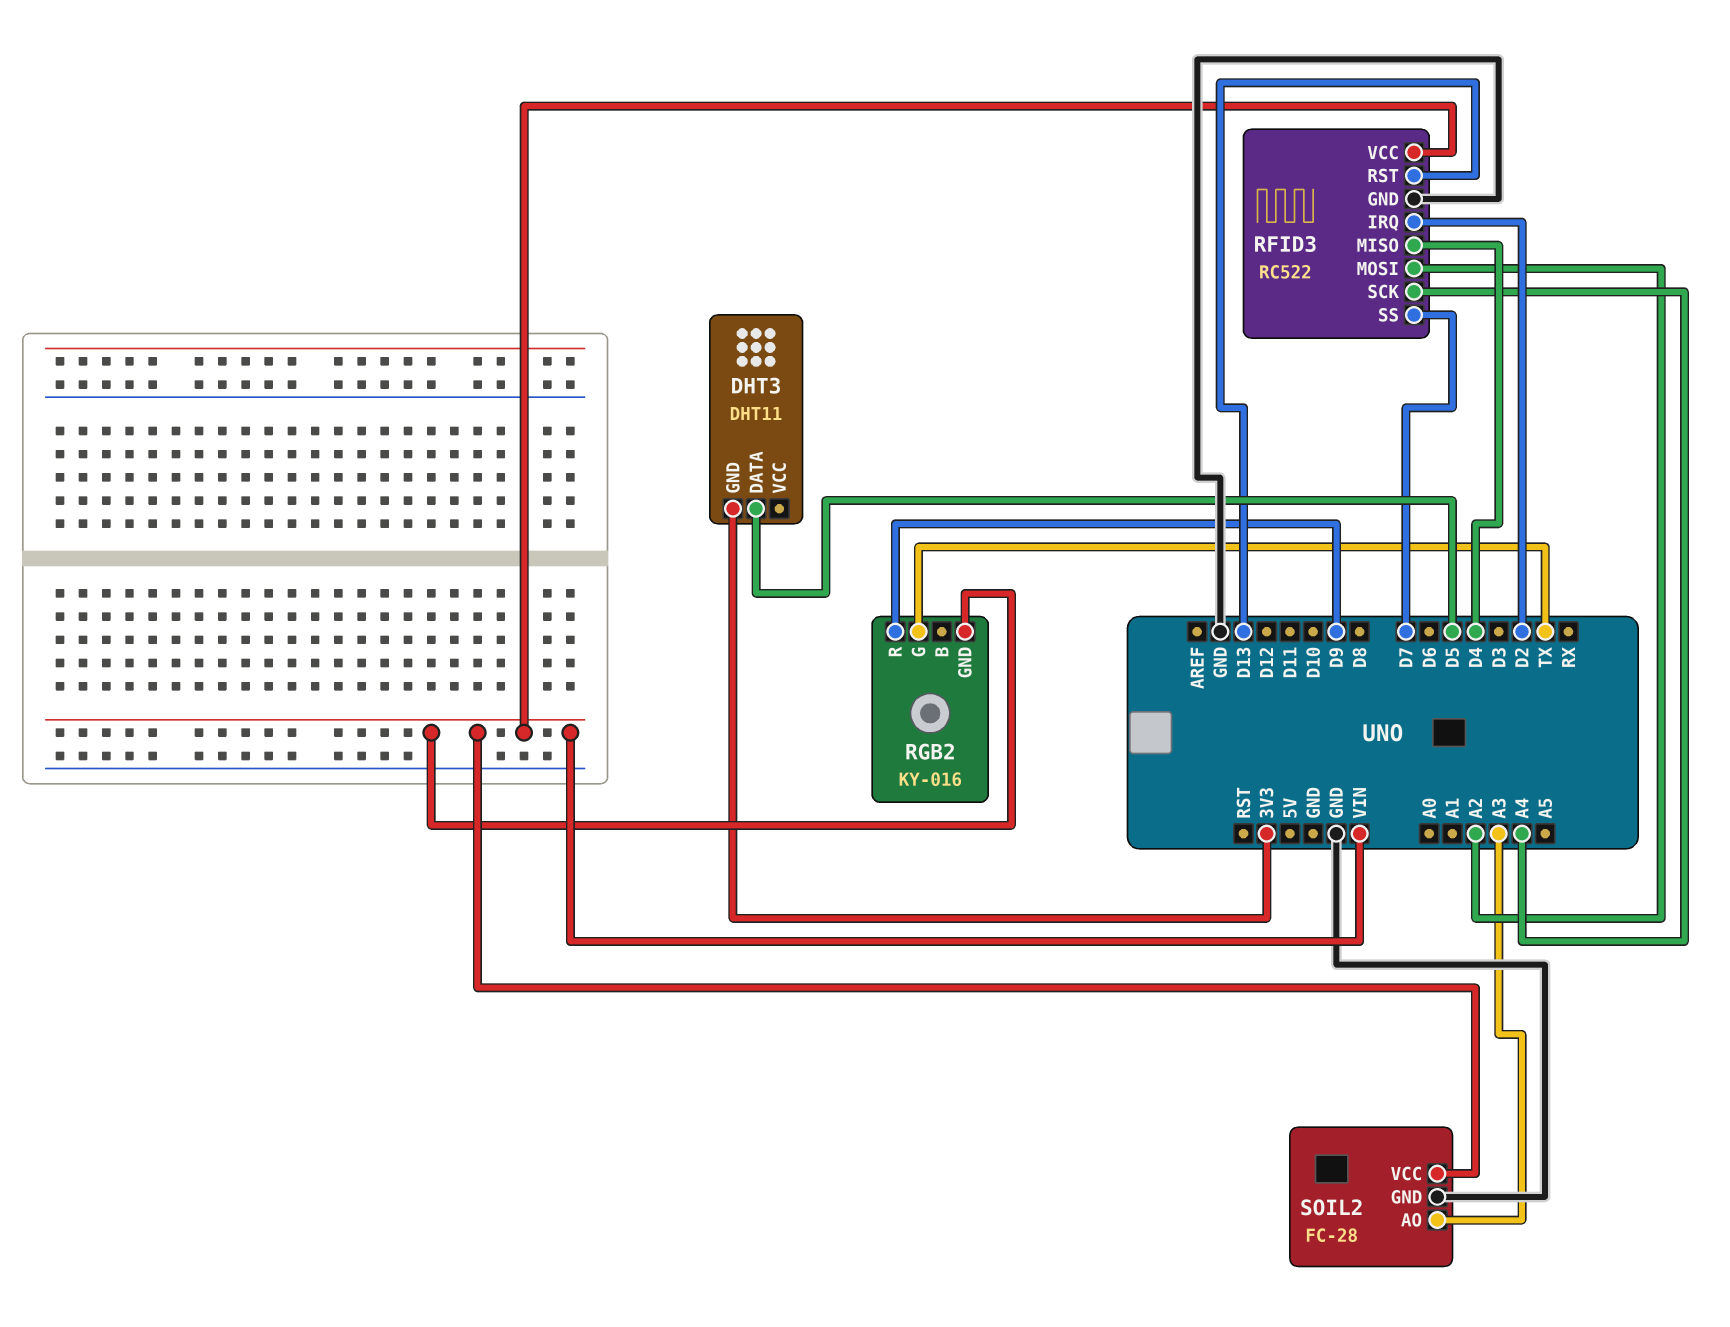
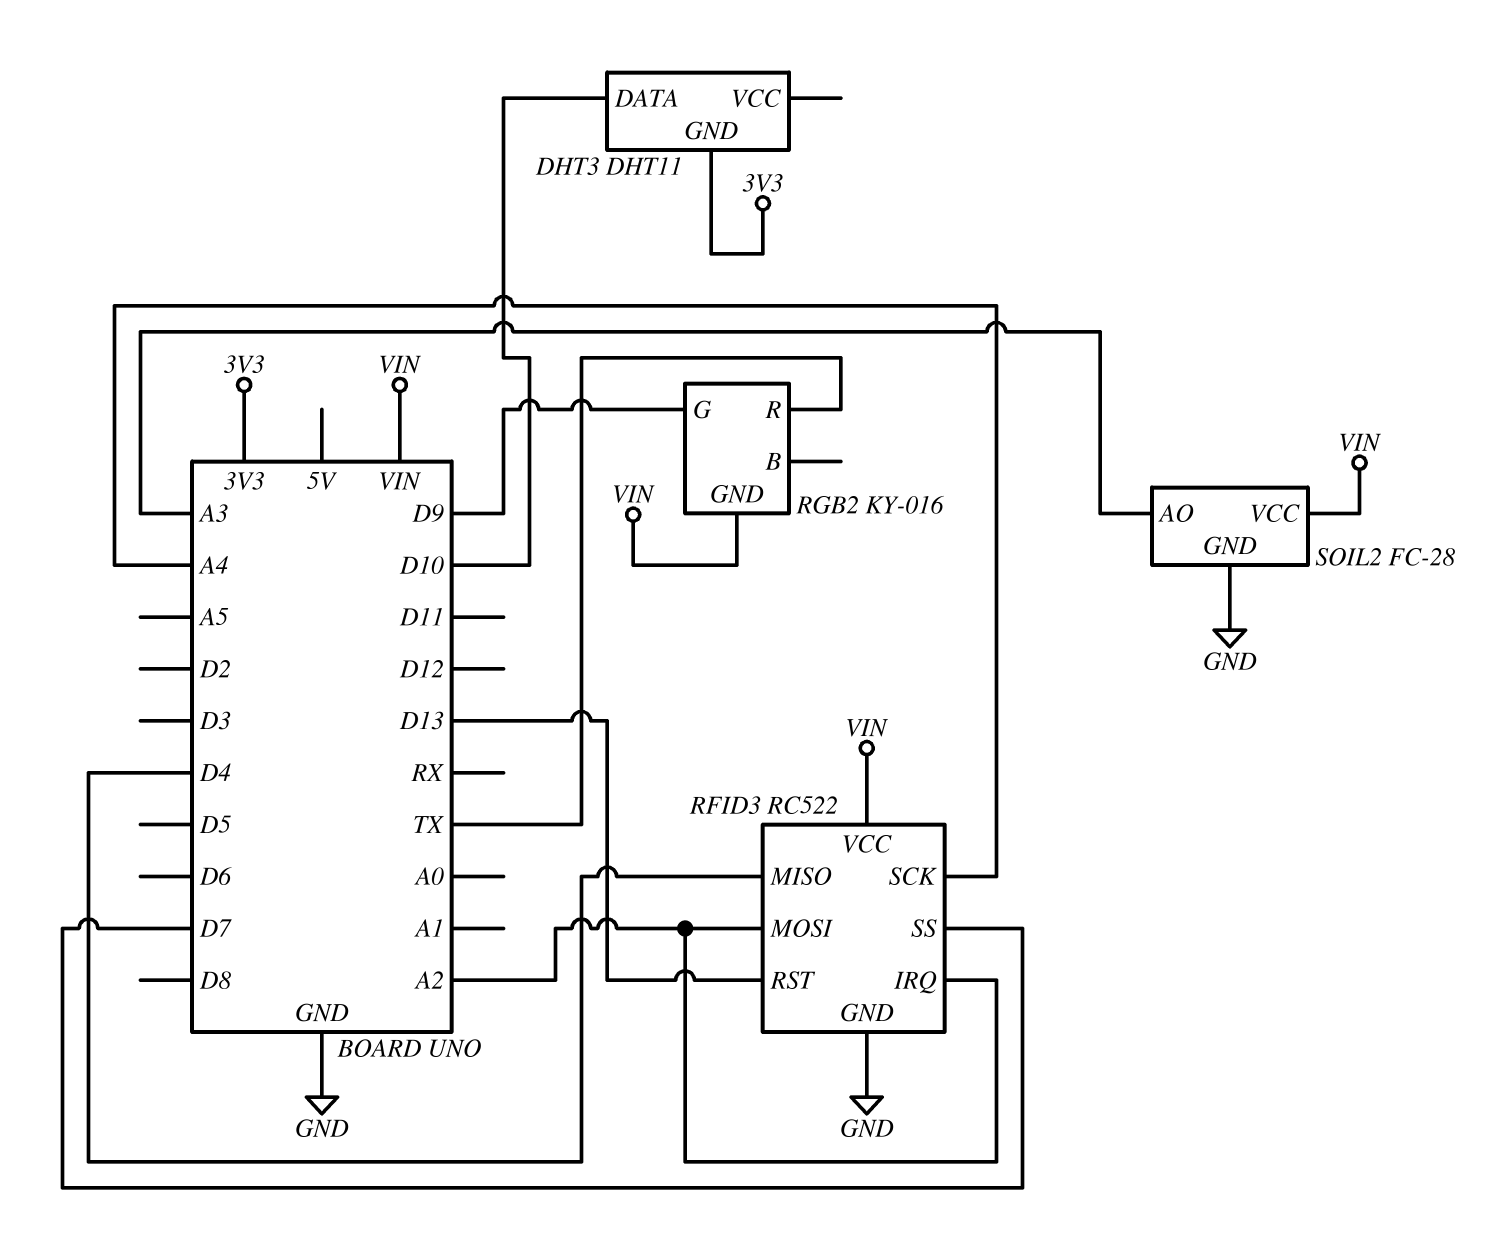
DHT3 pin DATA: D5 -> D10
RFID3 pin IRQ: D2 -> A2
RGB2 pin G: TX -> D9
RGB2 pin R: D9 -> TX

